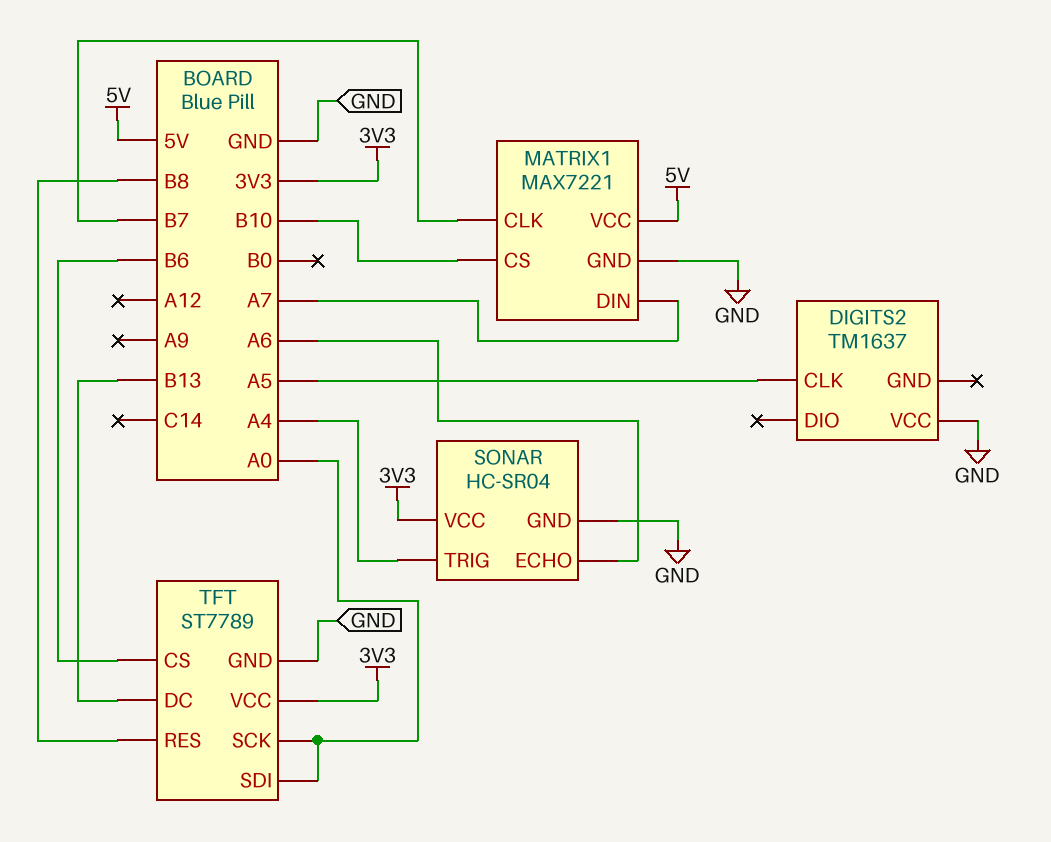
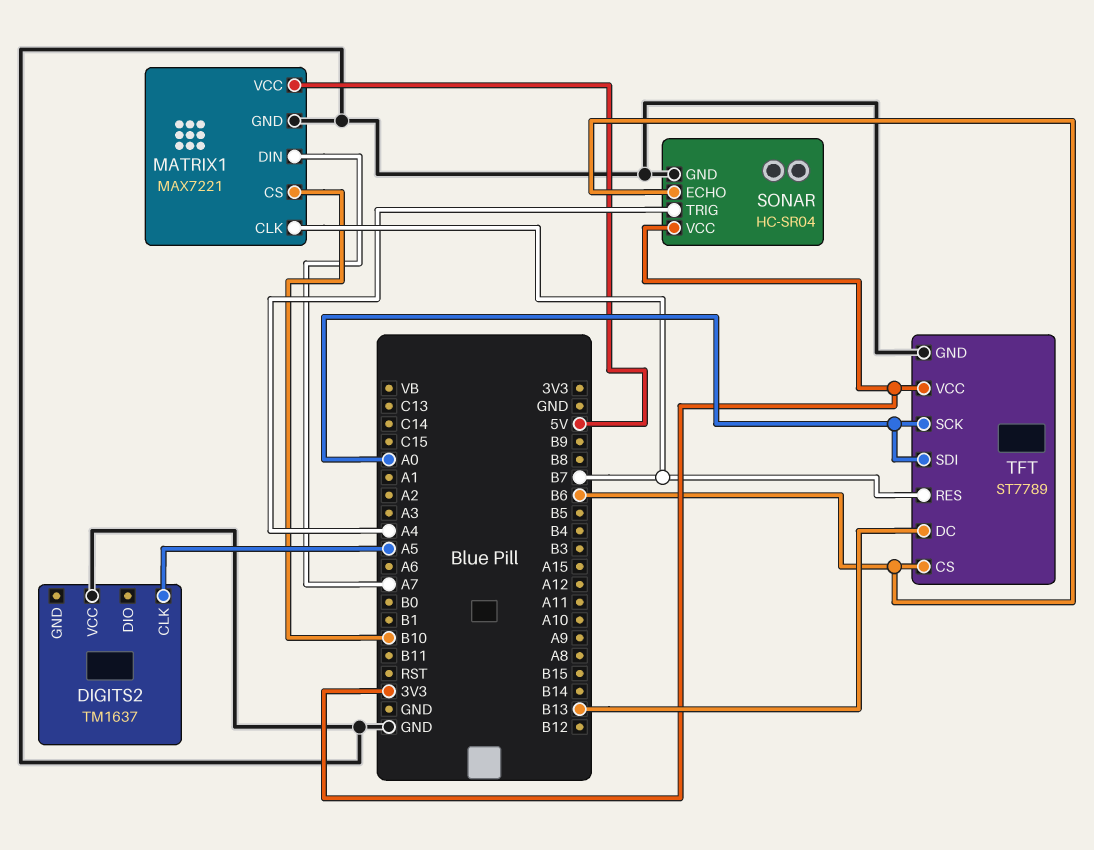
SONAR pin ECHO: A6 -> B6
TFT pin RES: B8 -> B7

